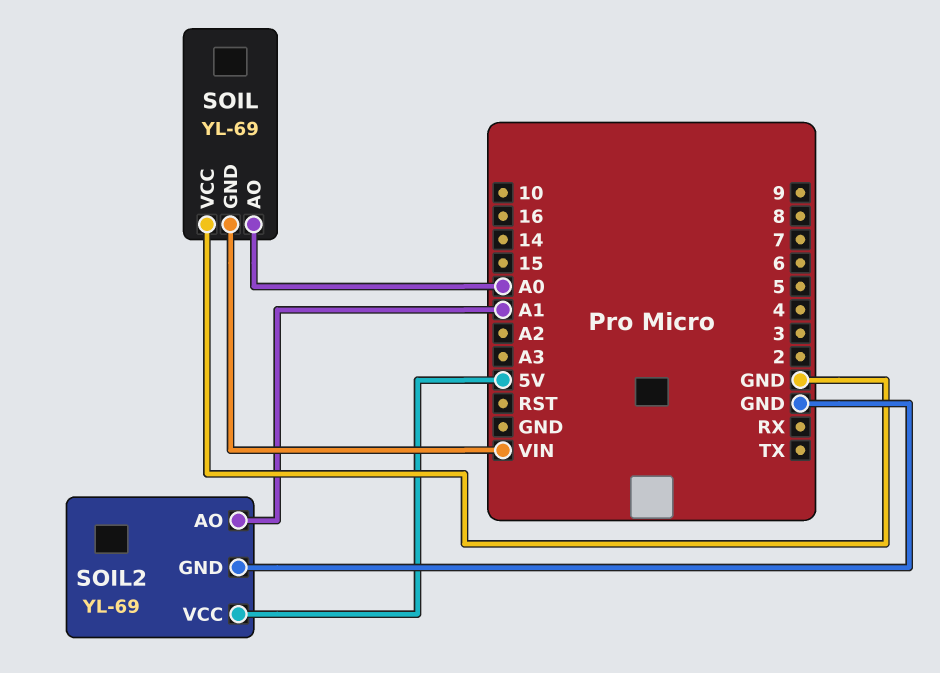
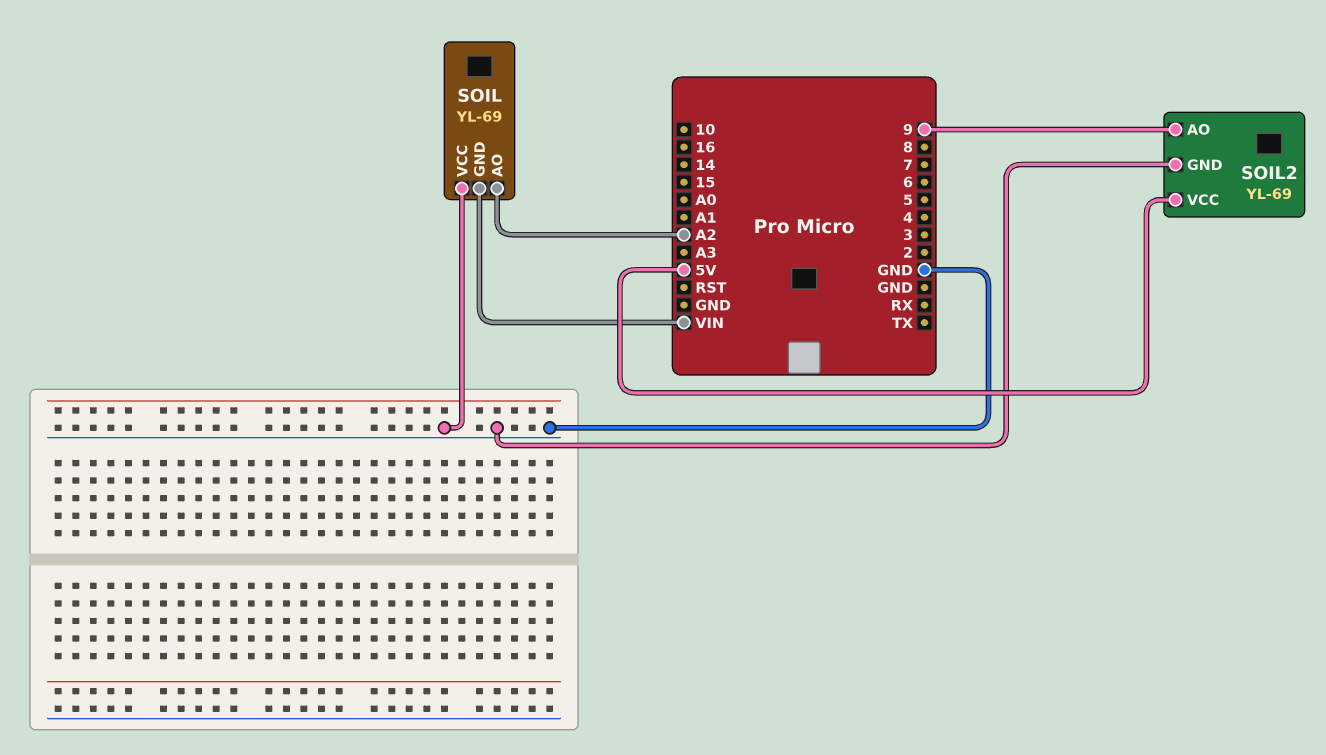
SOIL pin AO: A0 -> A2
SOIL2 pin AO: A1 -> 9

